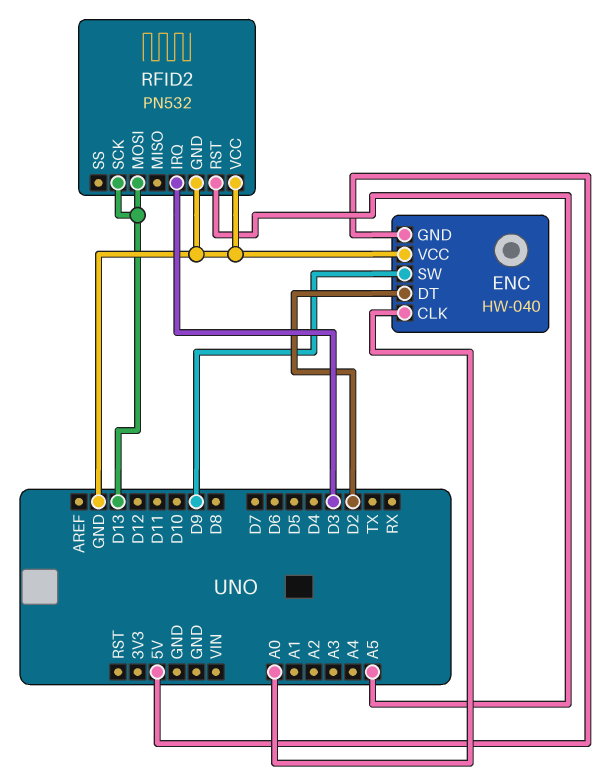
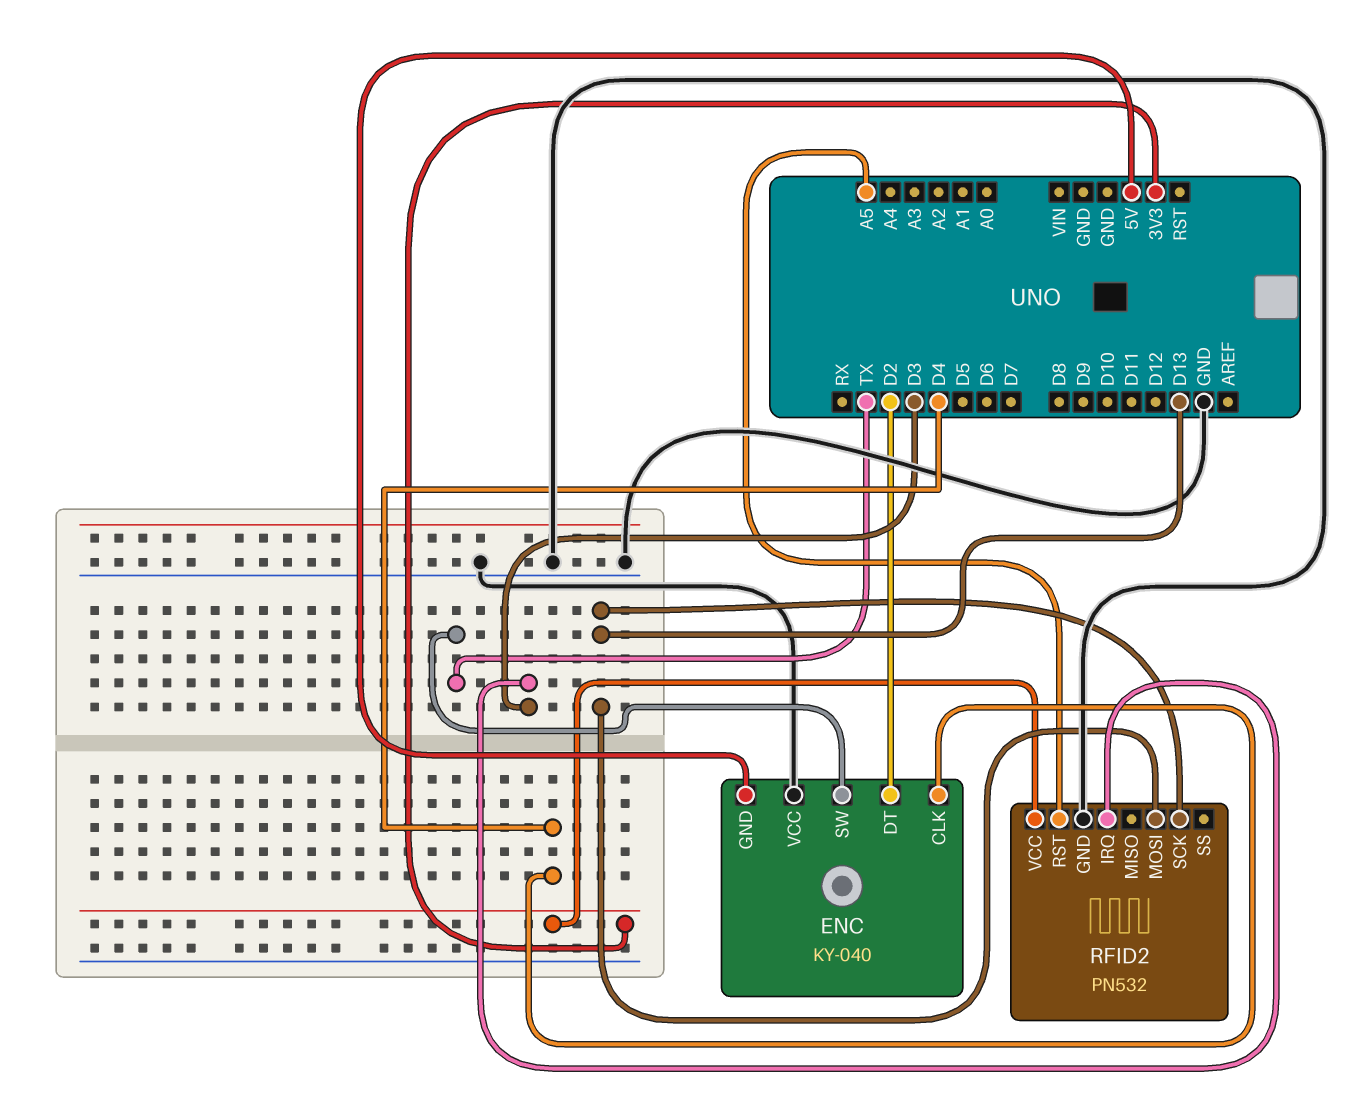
ENC: HW-040 -> KY-040
ENC pin CLK: A0 -> D4
ENC pin SW: D9 -> TX
RFID2 pin VCC: GND -> 3V3

